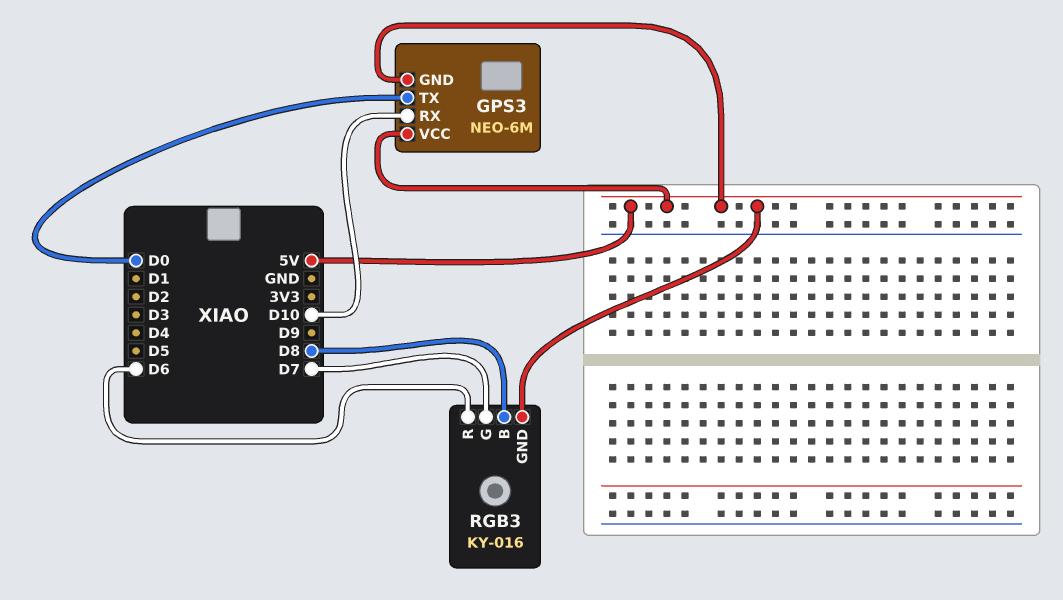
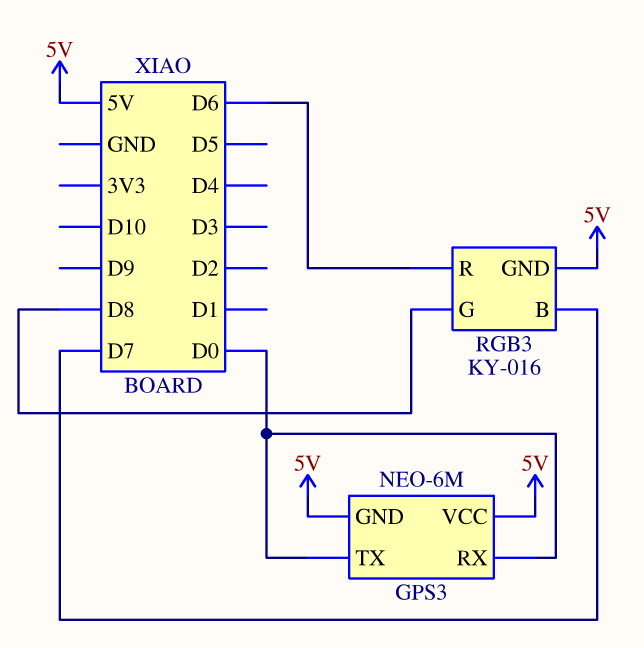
GPS3 pin RX: D10 -> D0
RGB3 pin B: D8 -> D7
RGB3 pin G: D7 -> D8

